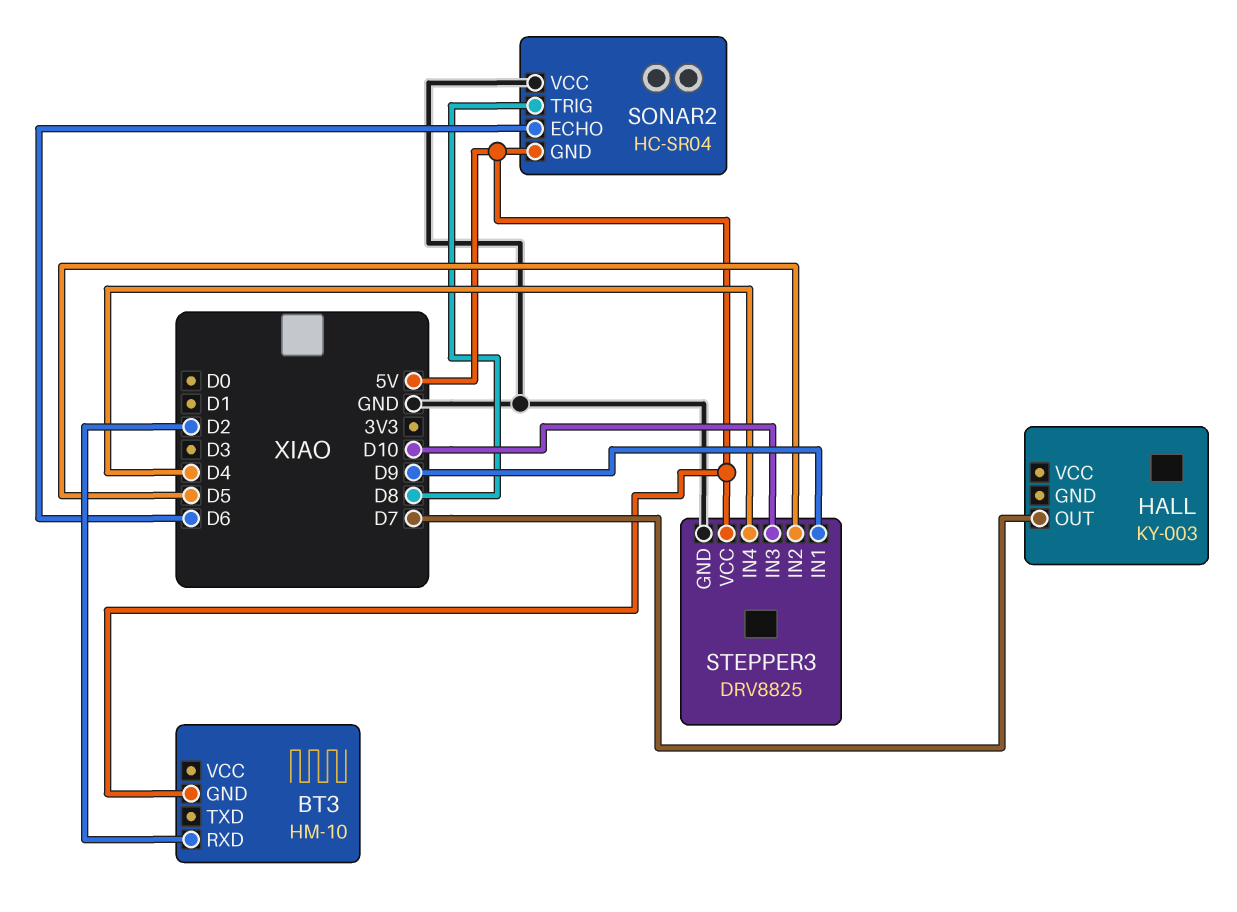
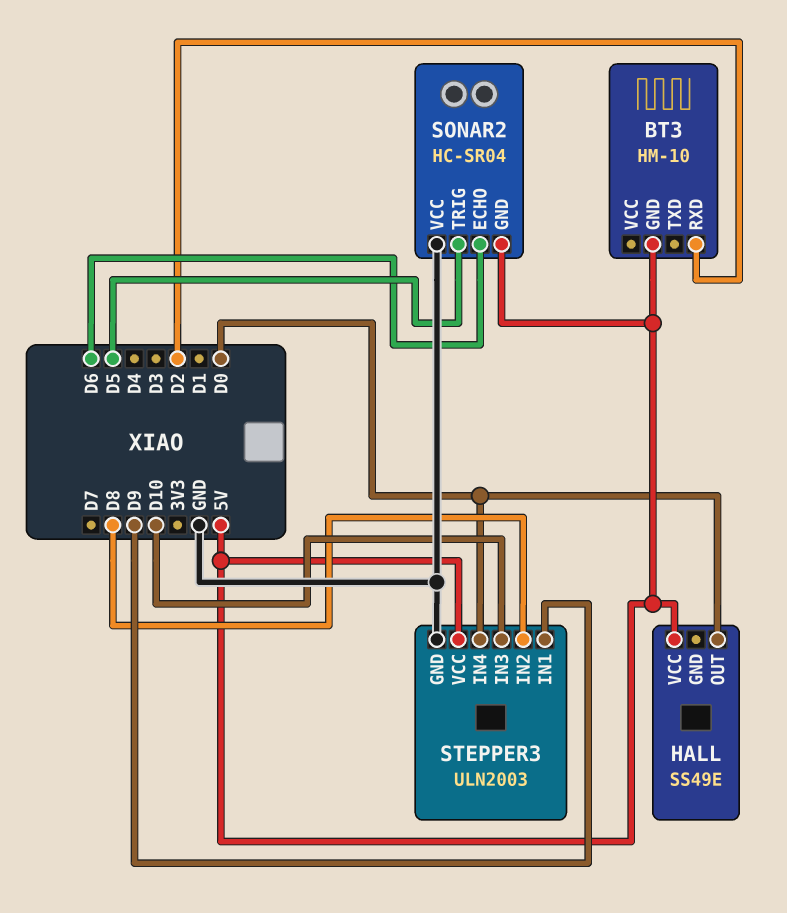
HALL: KY-003 -> SS49E
HALL pin OUT: D7 -> D0
HALL pin VCC: none -> 5V
SONAR2 pin TRIG: D8 -> D5
STEPPER3: DRV8825 -> ULN2003
STEPPER3 pin IN2: D5 -> D8
STEPPER3 pin IN4: D4 -> D0

